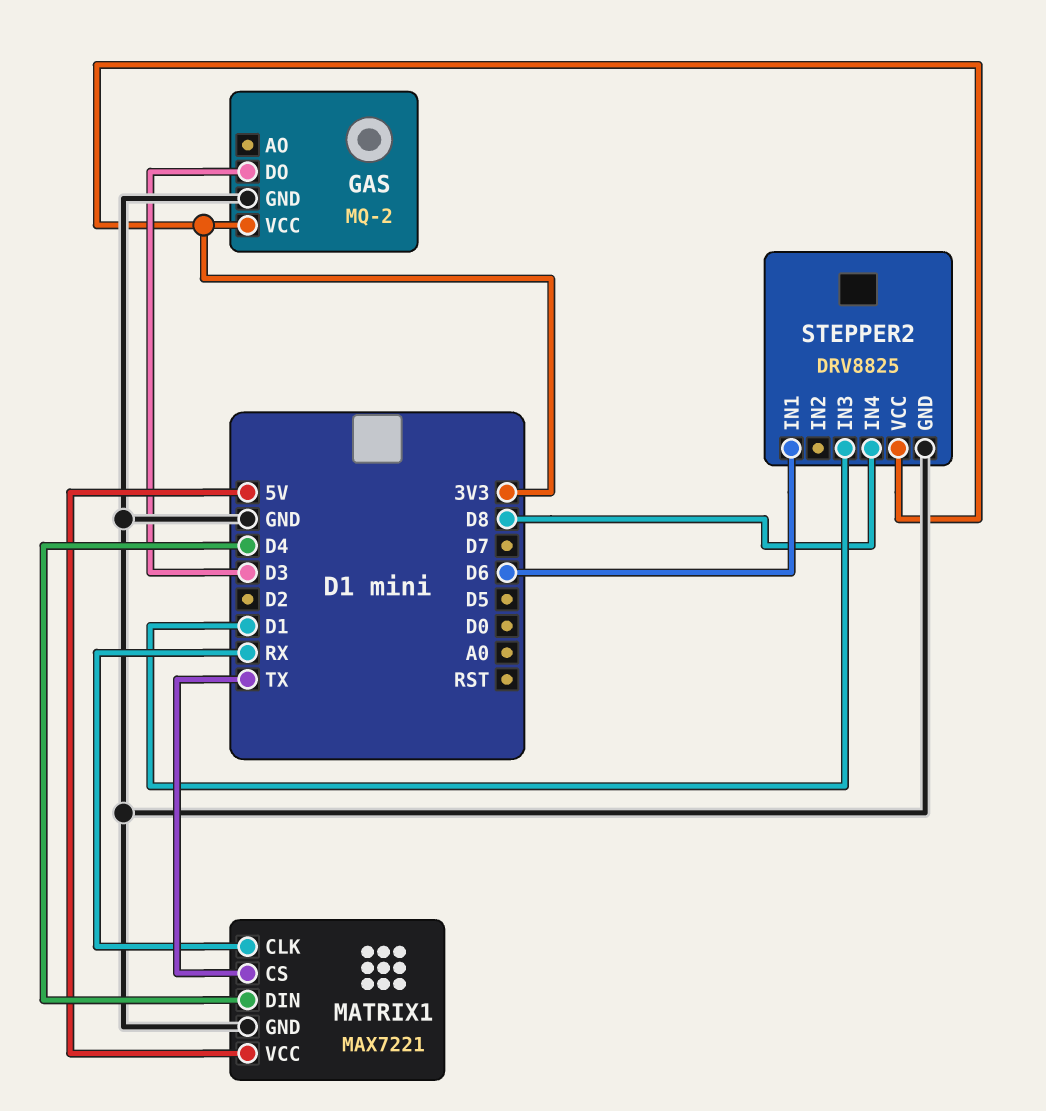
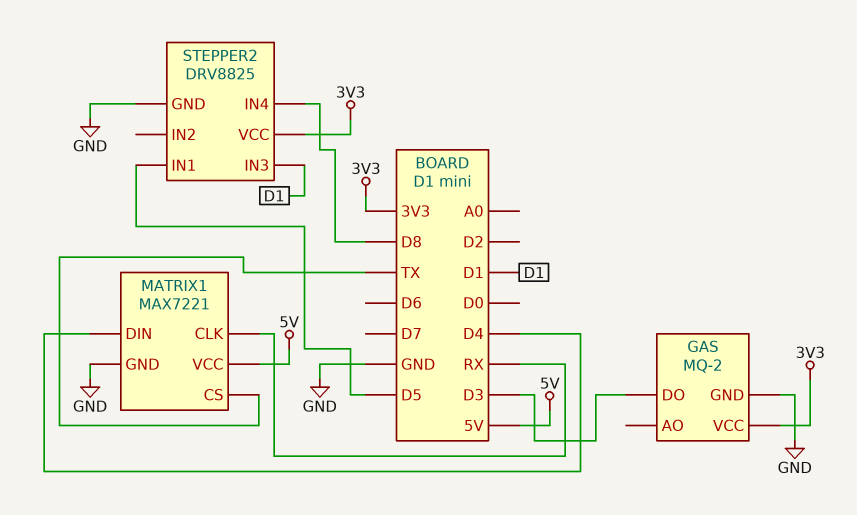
STEPPER2 pin IN1: D6 -> D5

